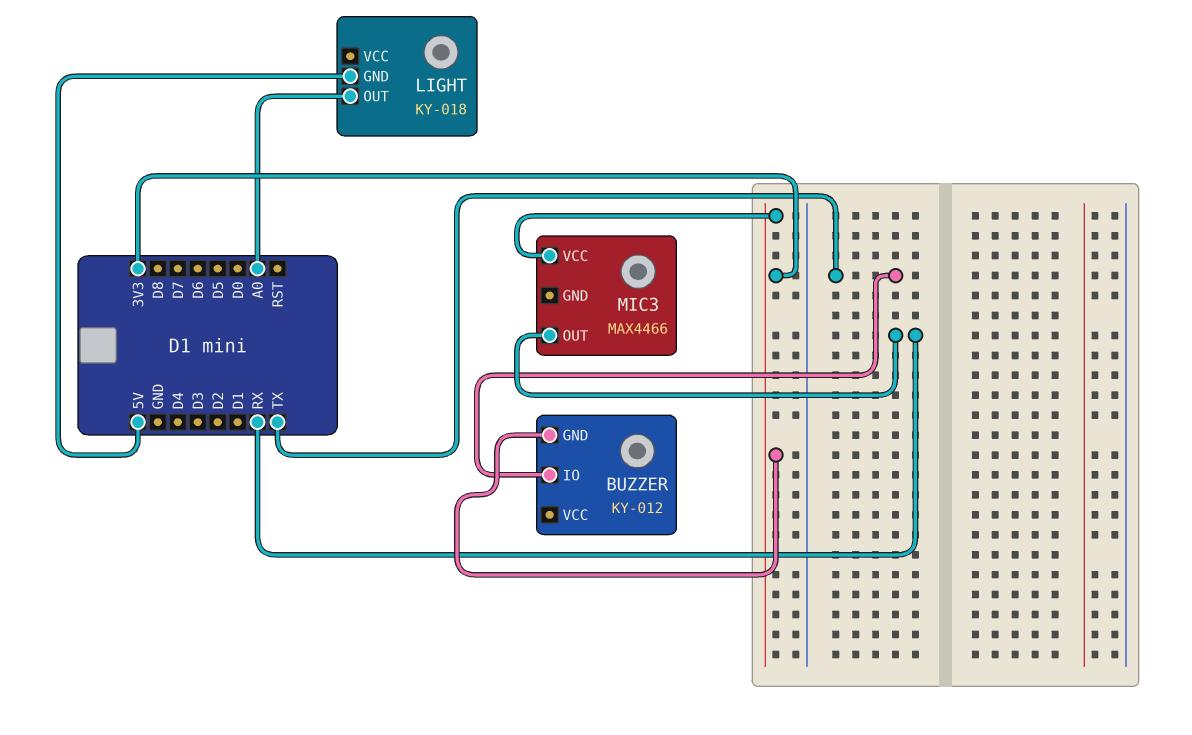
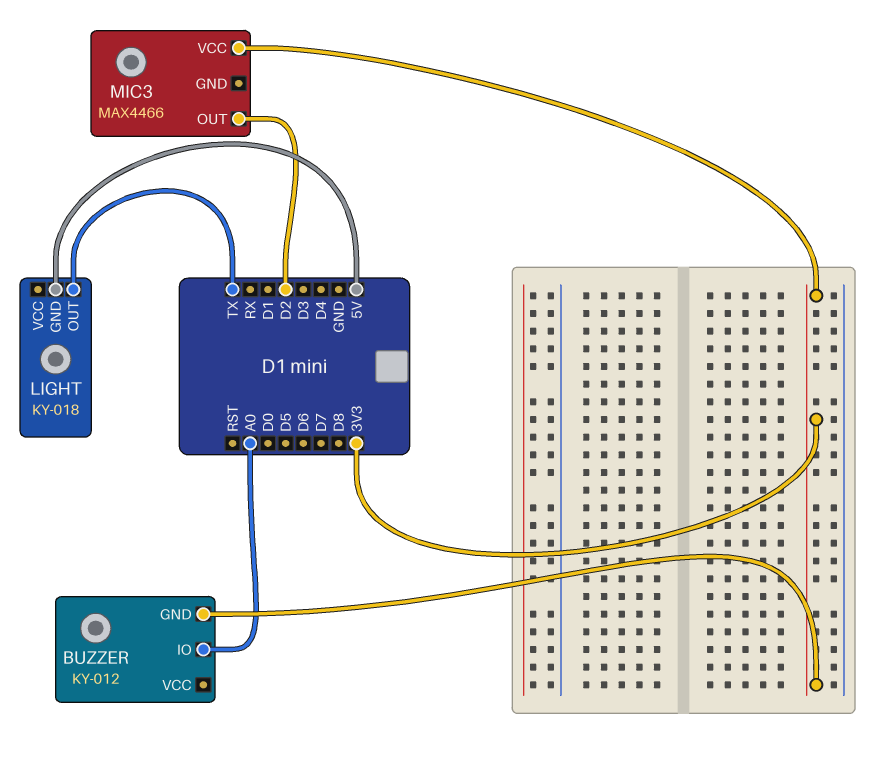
BUZZER pin IO: TX -> A0
LIGHT pin OUT: A0 -> TX
MIC3 pin OUT: RX -> D2

